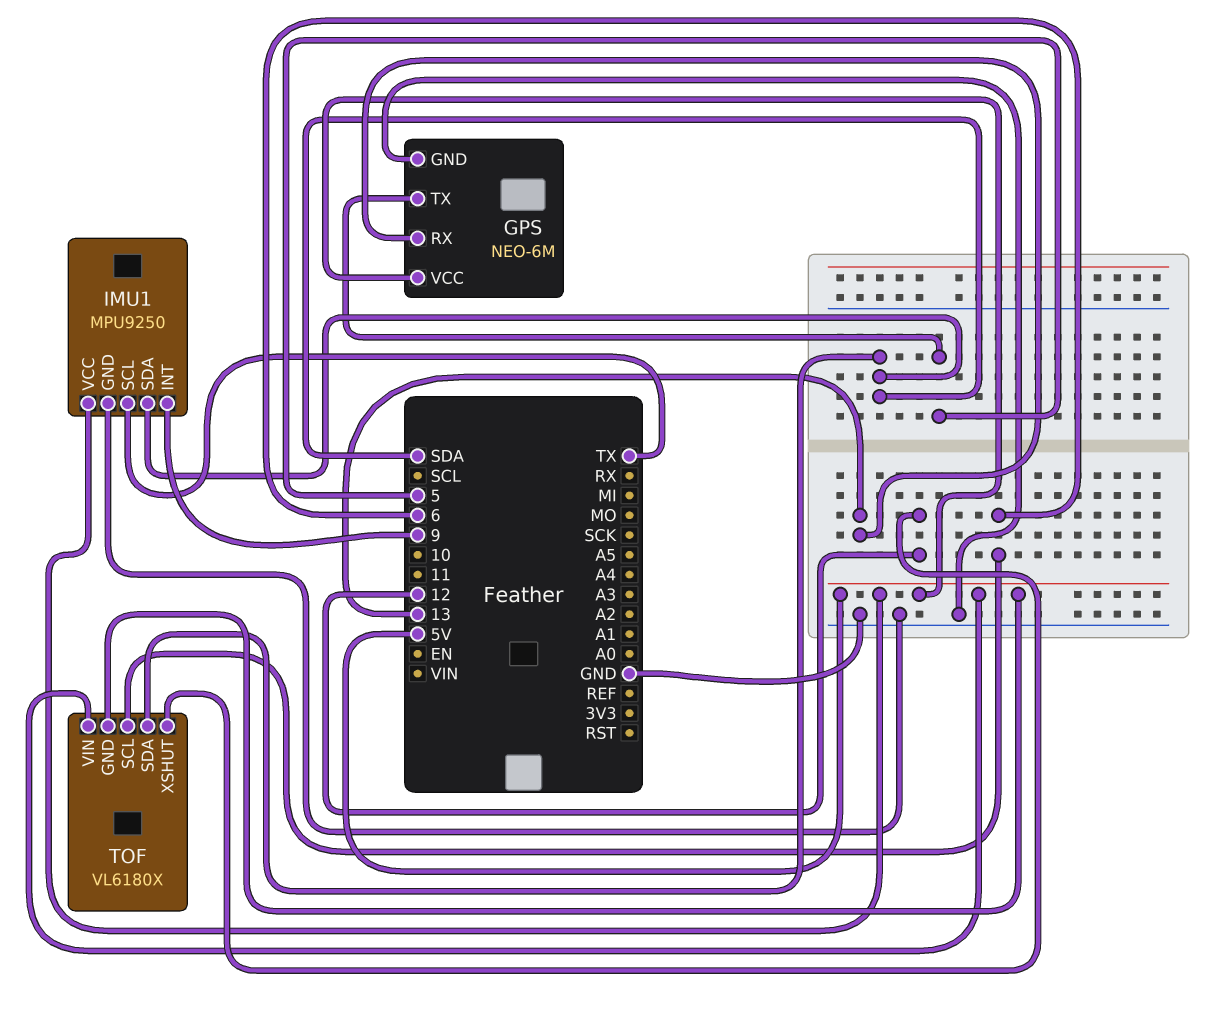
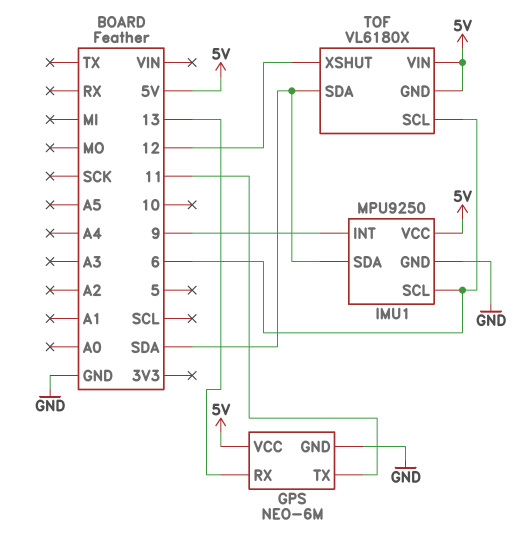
GPS pin TX: 5 -> 11
IMU1 pin SCL: TX -> 6

